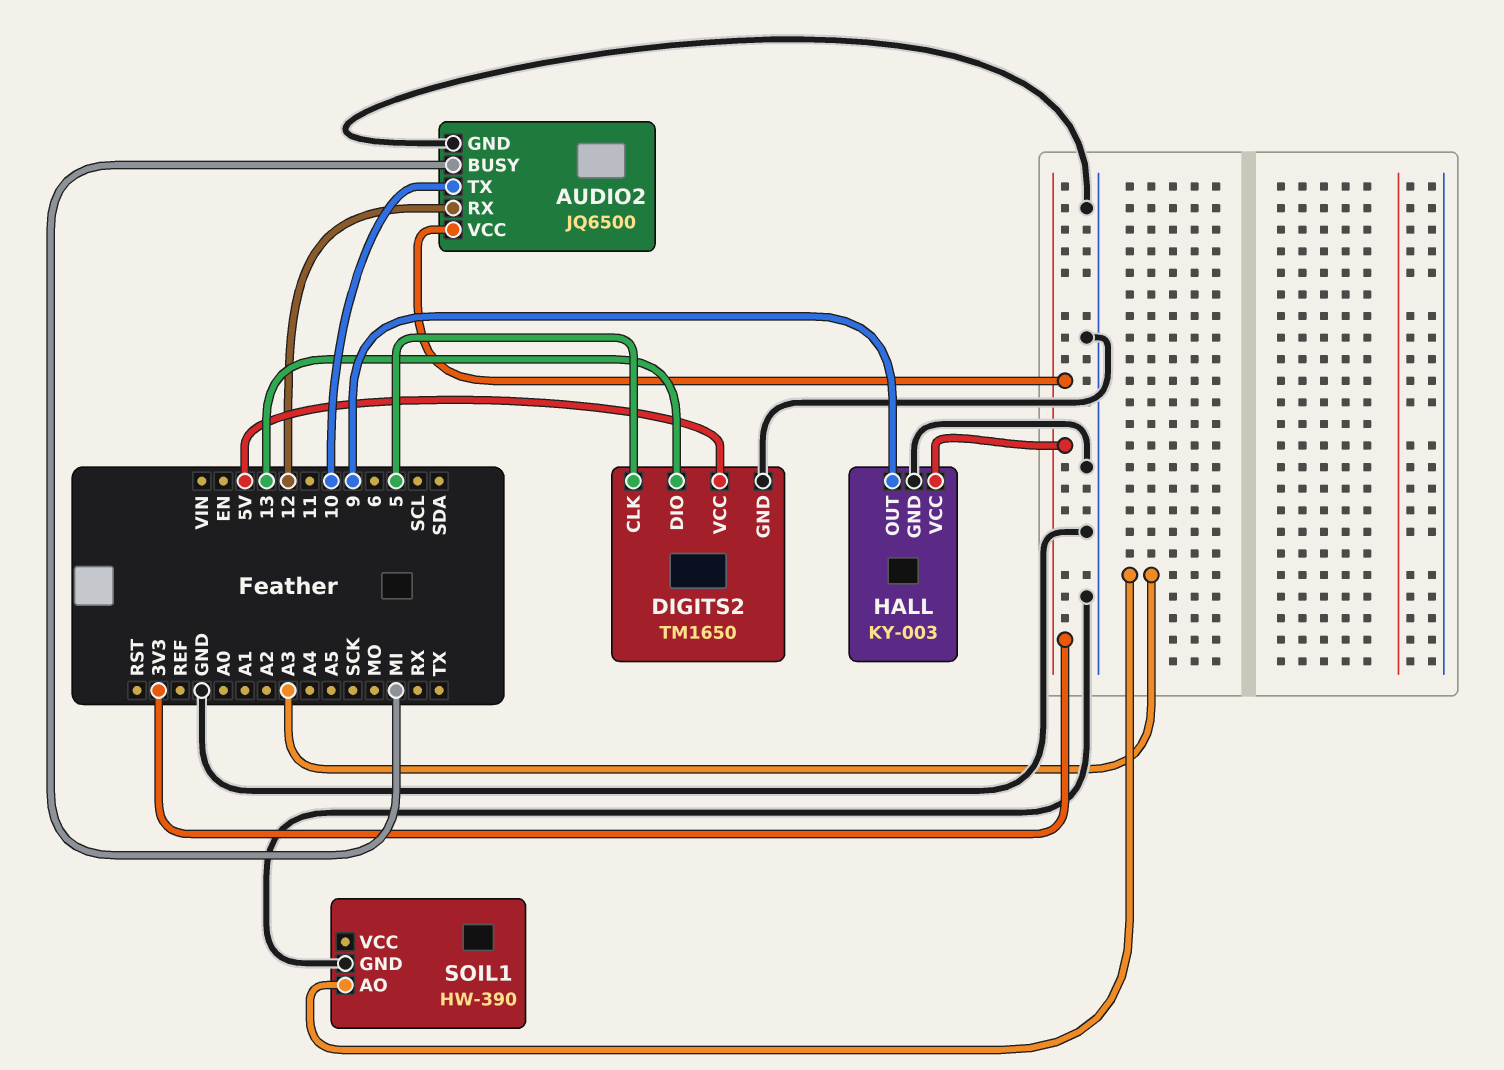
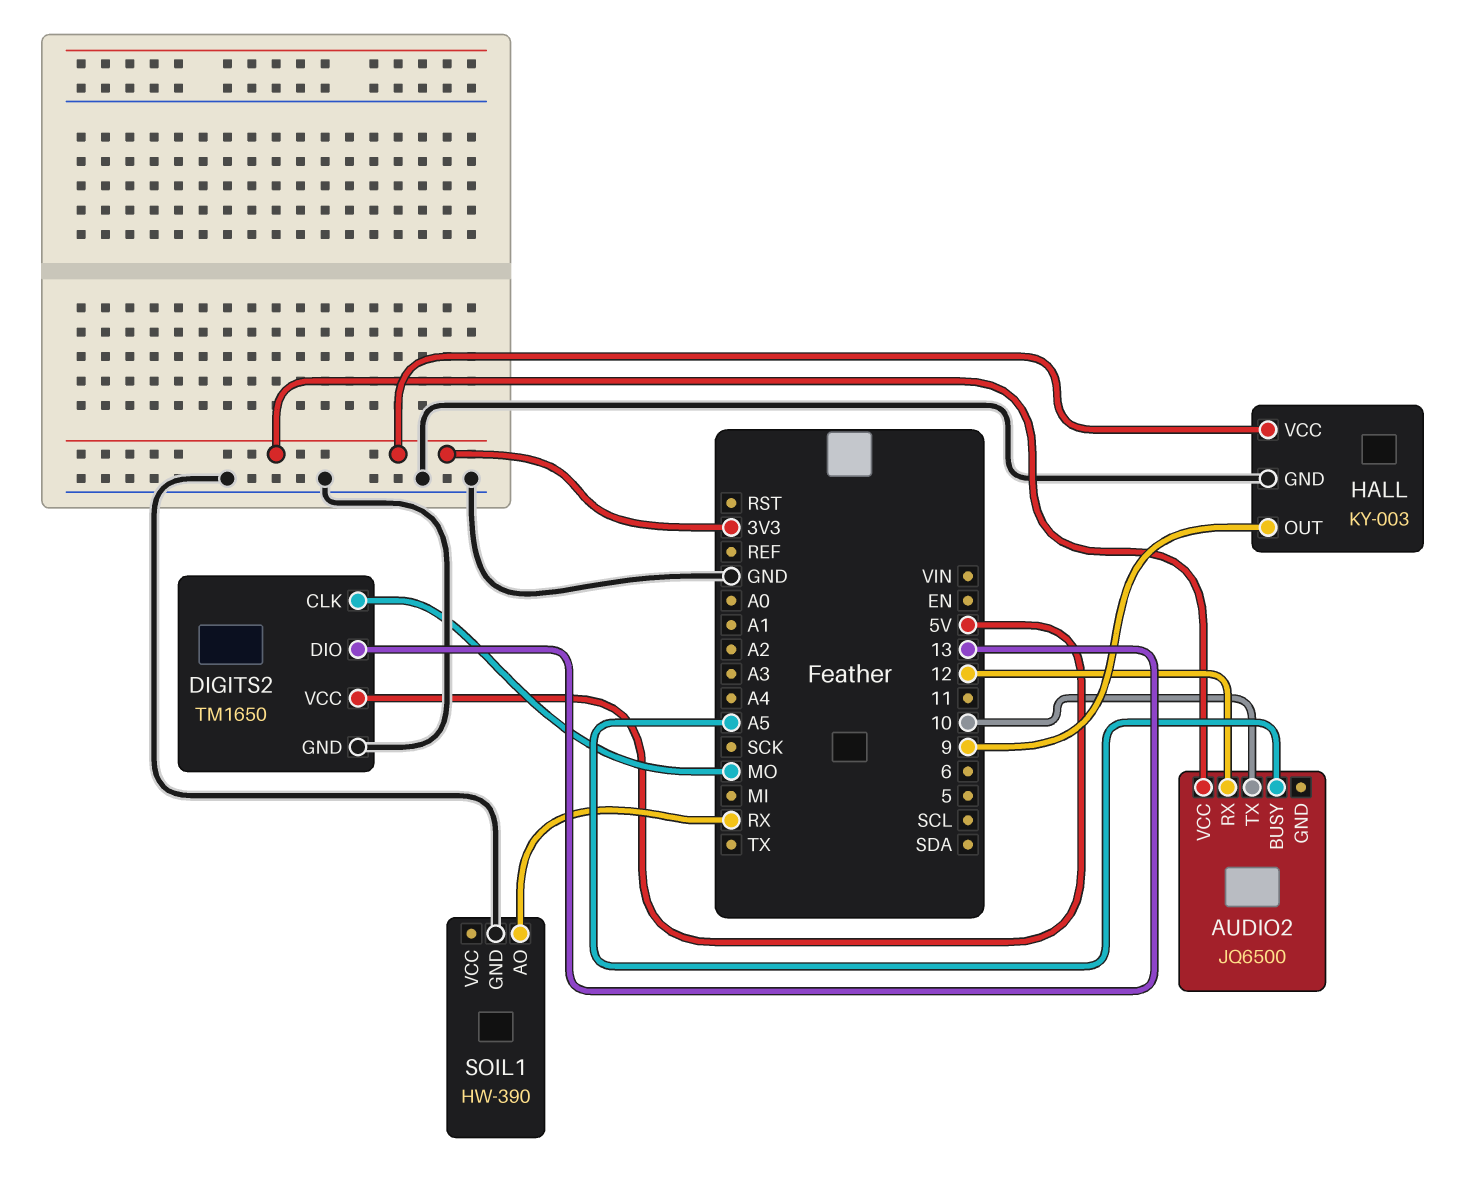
AUDIO2 pin BUSY: MI -> A5
AUDIO2 pin GND: GND -> none
DIGITS2 pin CLK: 5 -> MO
SOIL1 pin AO: A3 -> RX

